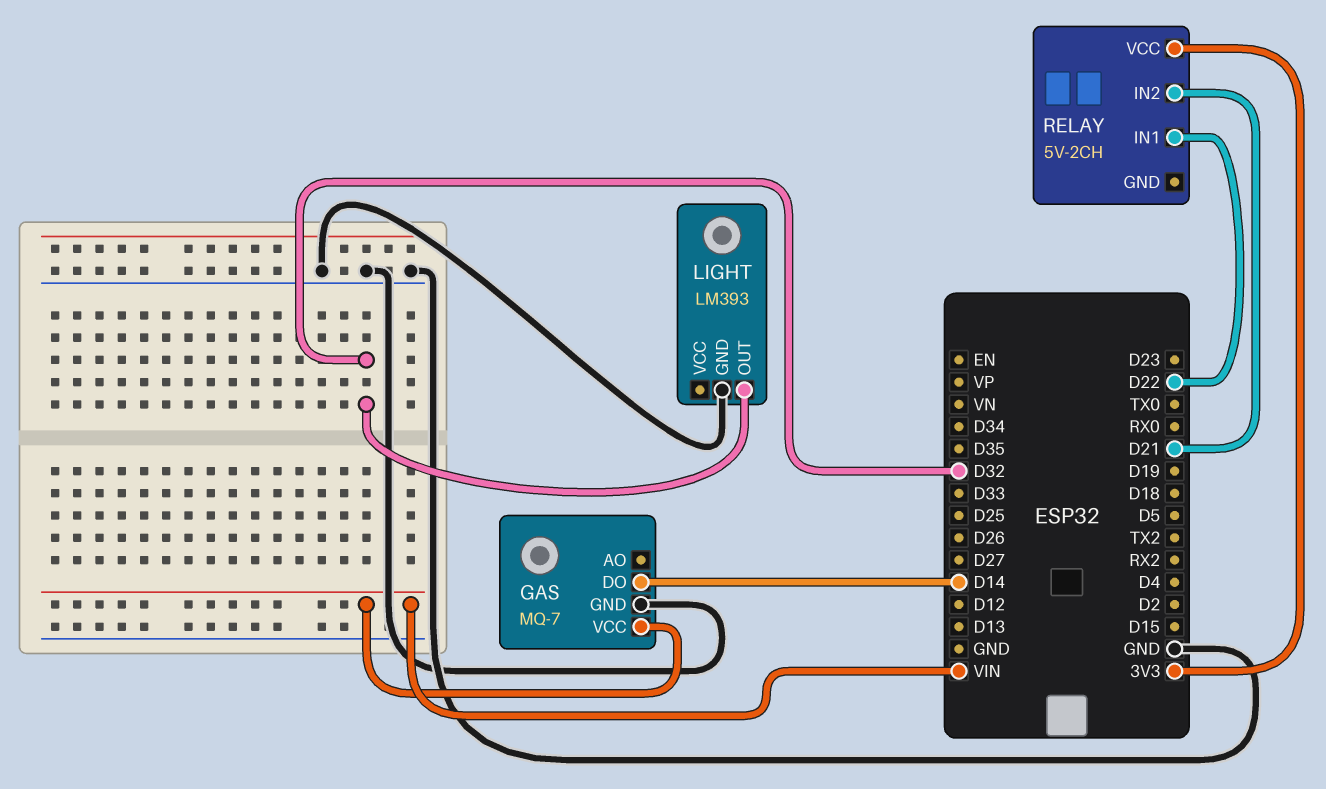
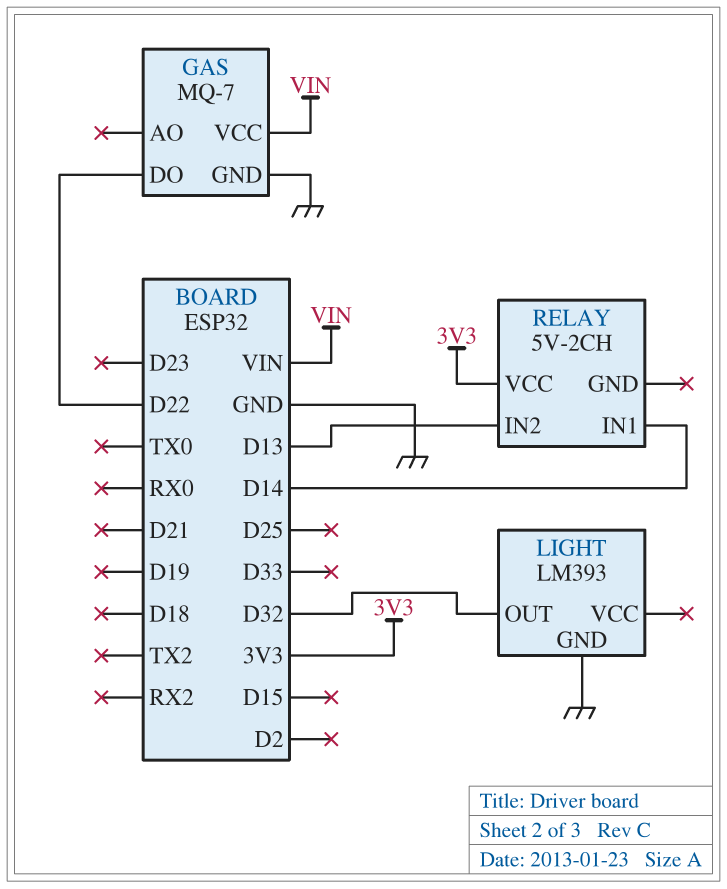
GAS pin DO: D14 -> D22
RELAY pin IN1: D22 -> D14
RELAY pin IN2: D21 -> D13

